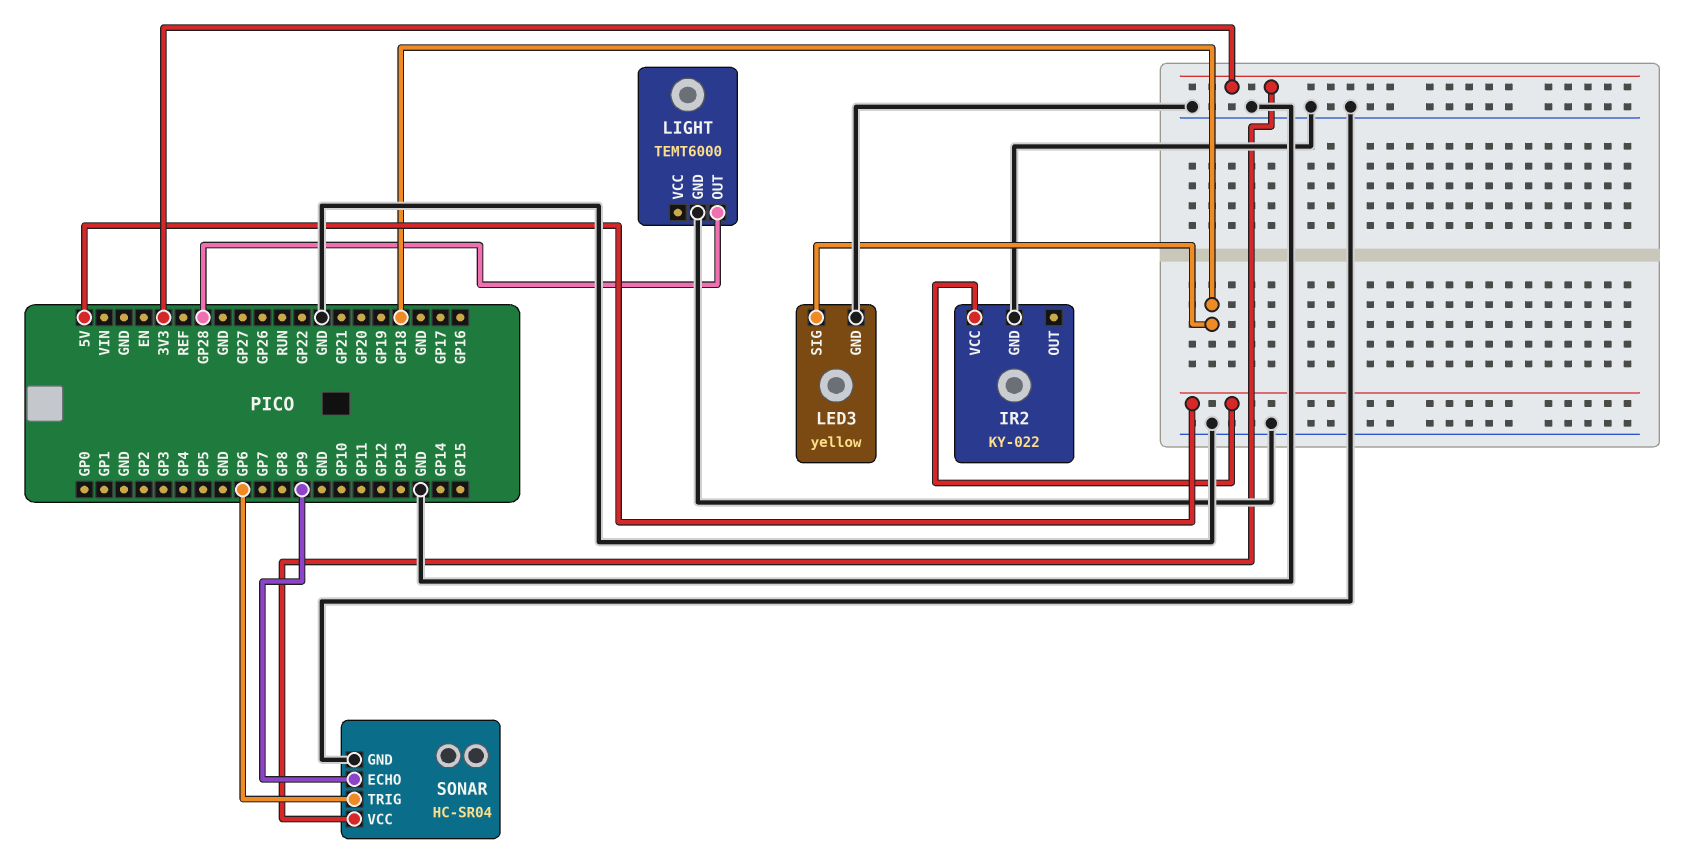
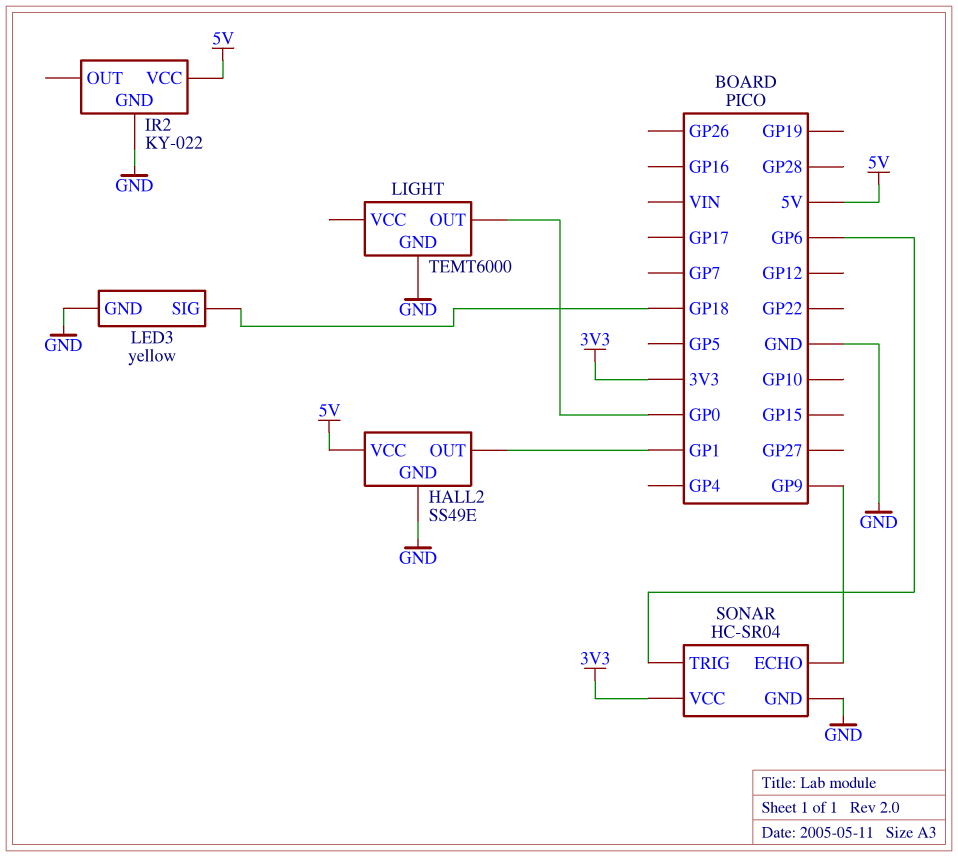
HALL2: none -> SS49E
HALL2 pin GND: none -> GND
HALL2 pin OUT: none -> GP1
HALL2 pin VCC: none -> 5V
LIGHT pin OUT: GP28 -> GP0

